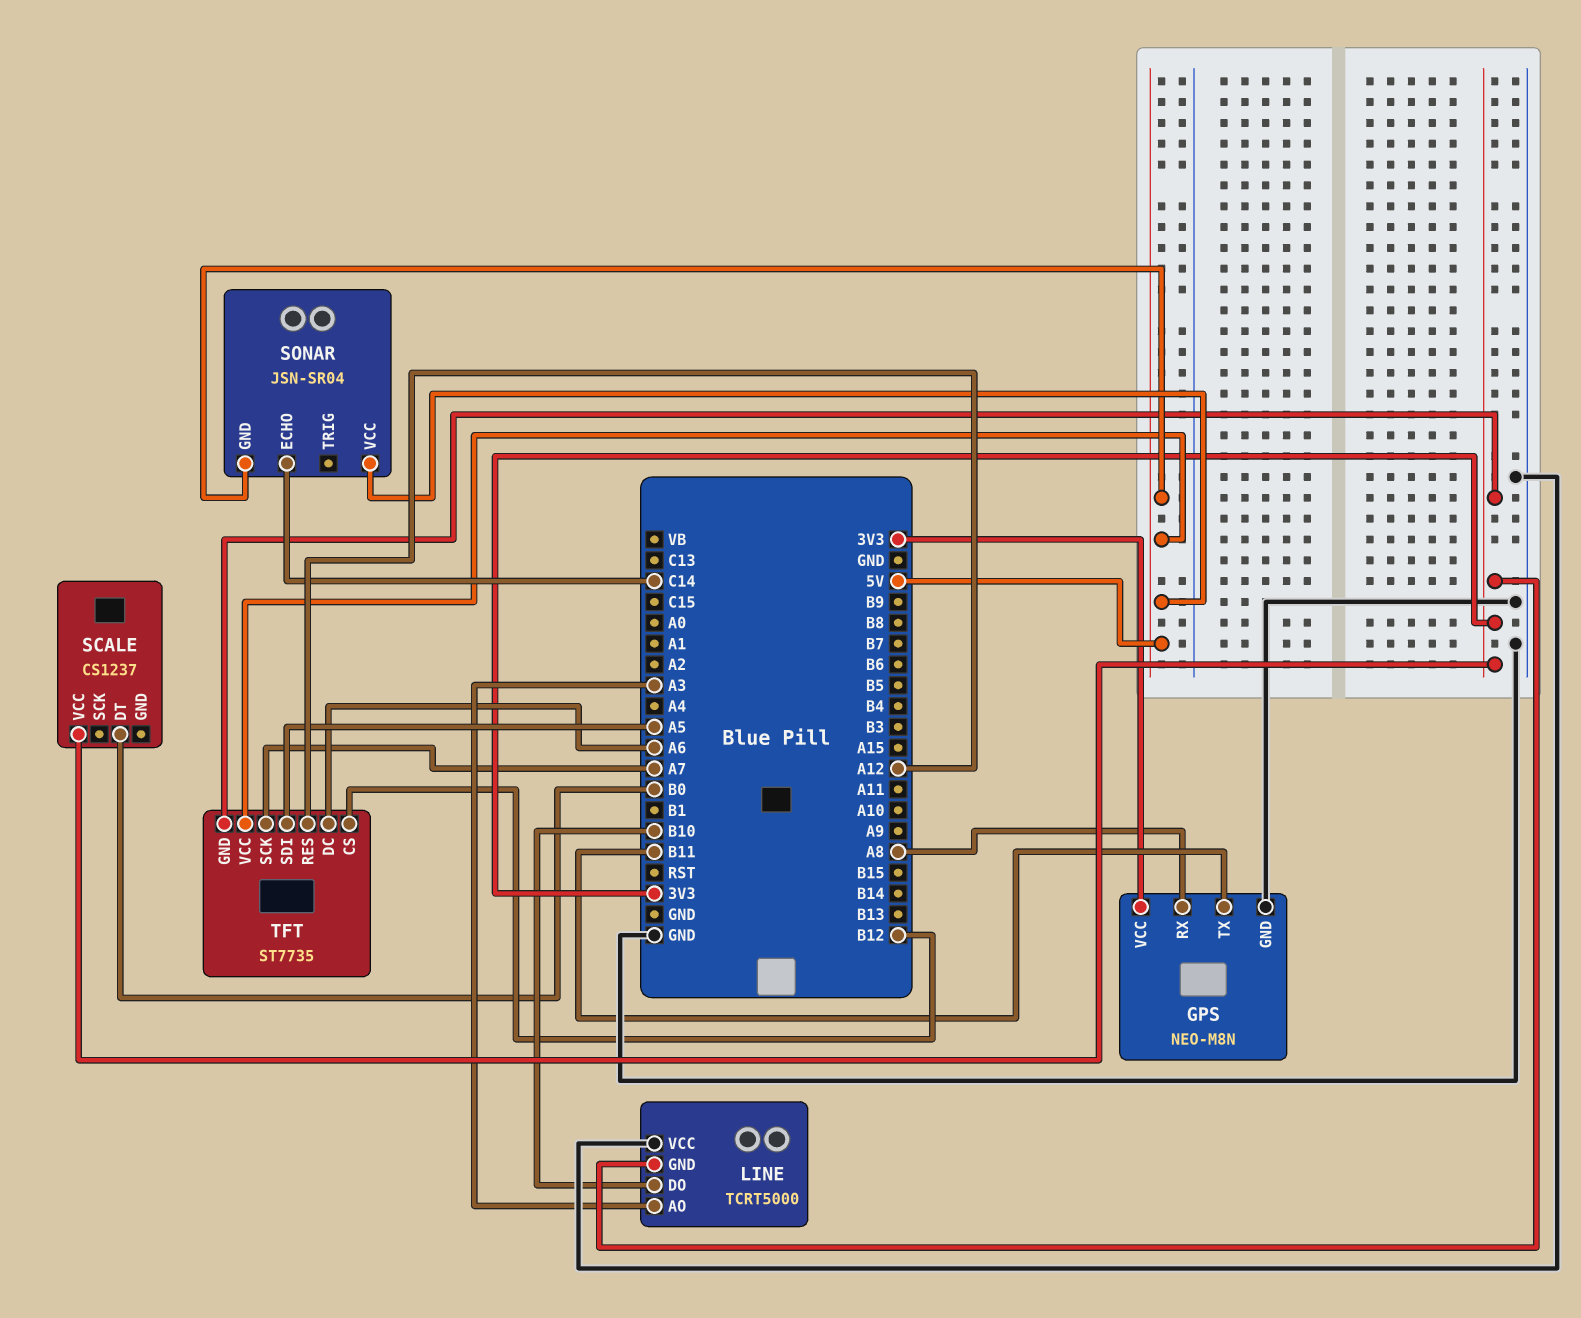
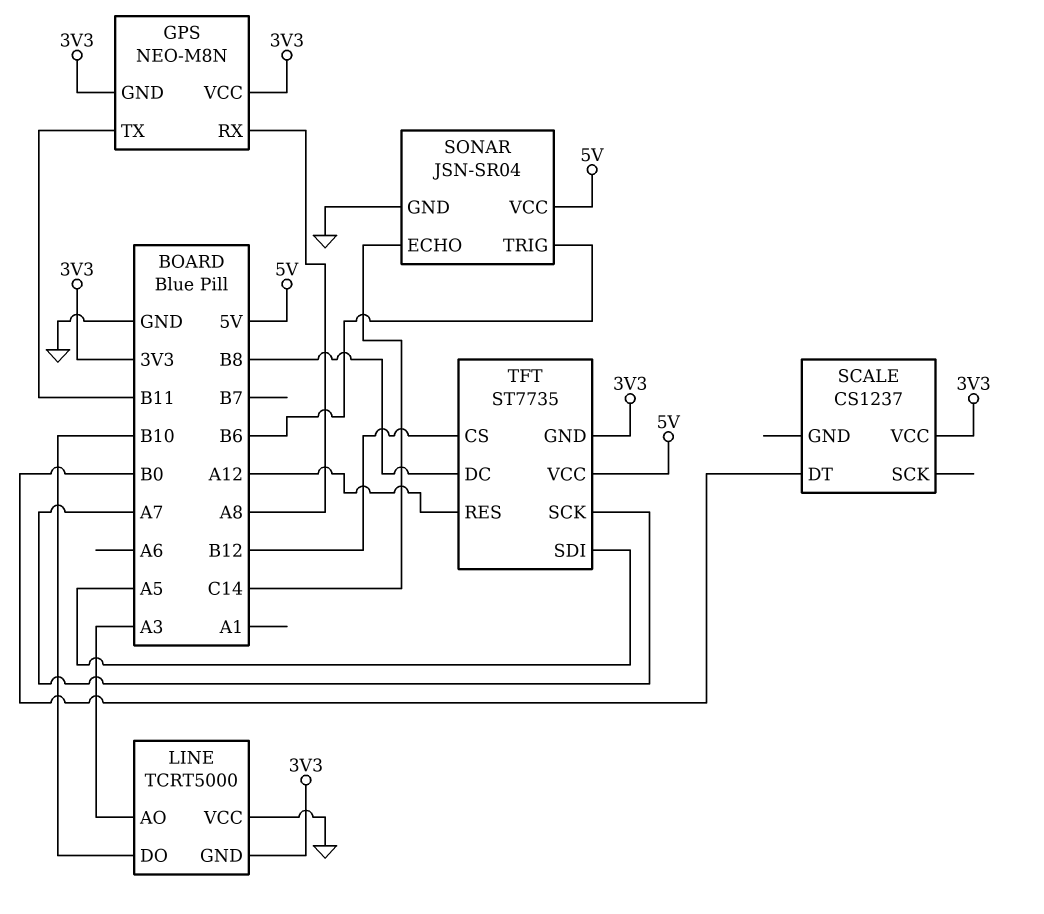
GPS pin GND: GND -> 3V3
SONAR pin GND: 5V -> GND
SONAR pin TRIG: none -> B6
TFT pin DC: A6 -> B8

